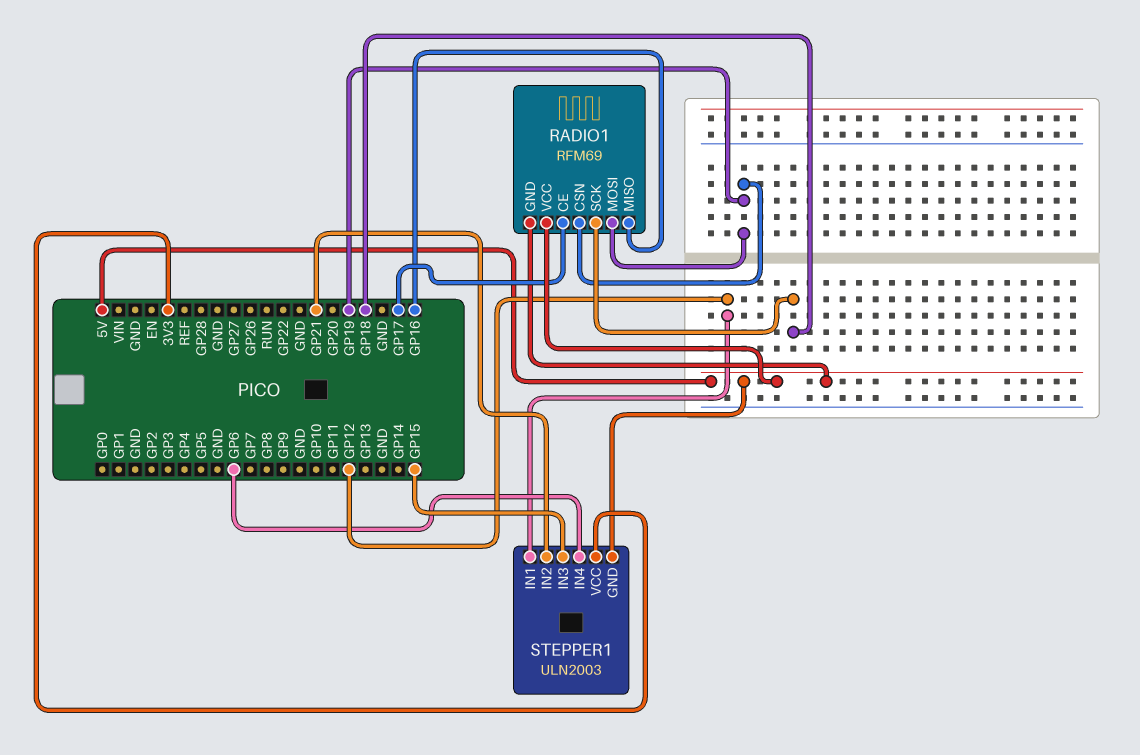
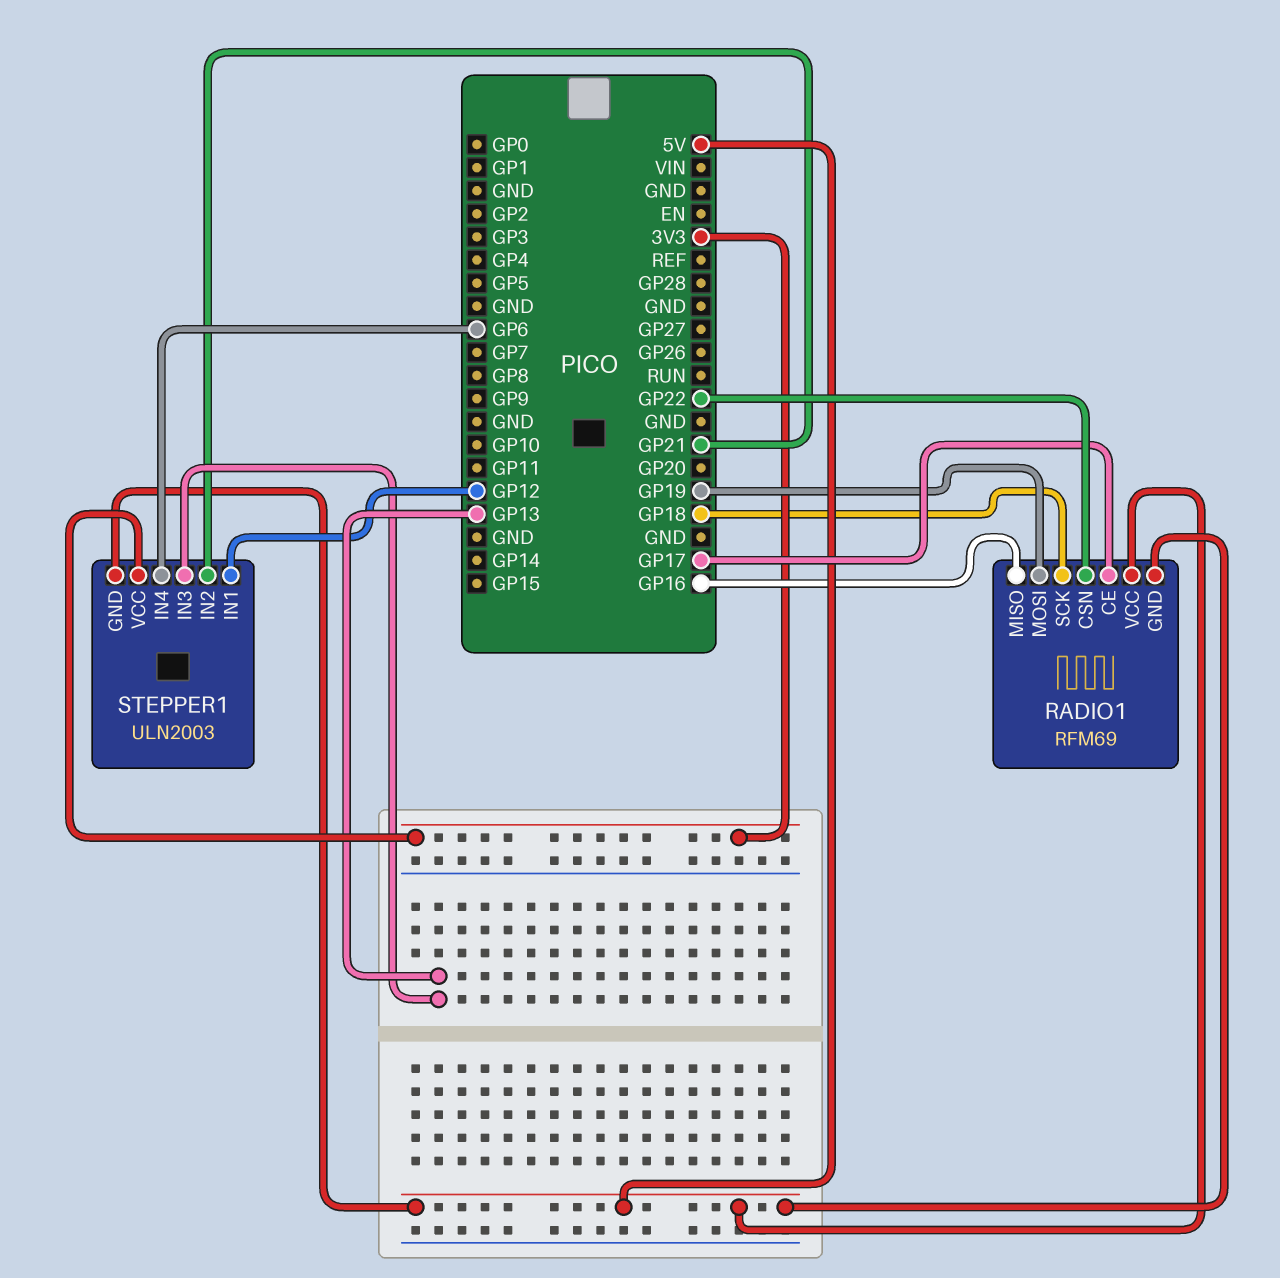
RADIO1 pin CSN: GP19 -> GP22
STEPPER1 pin IN3: GP15 -> GP13

